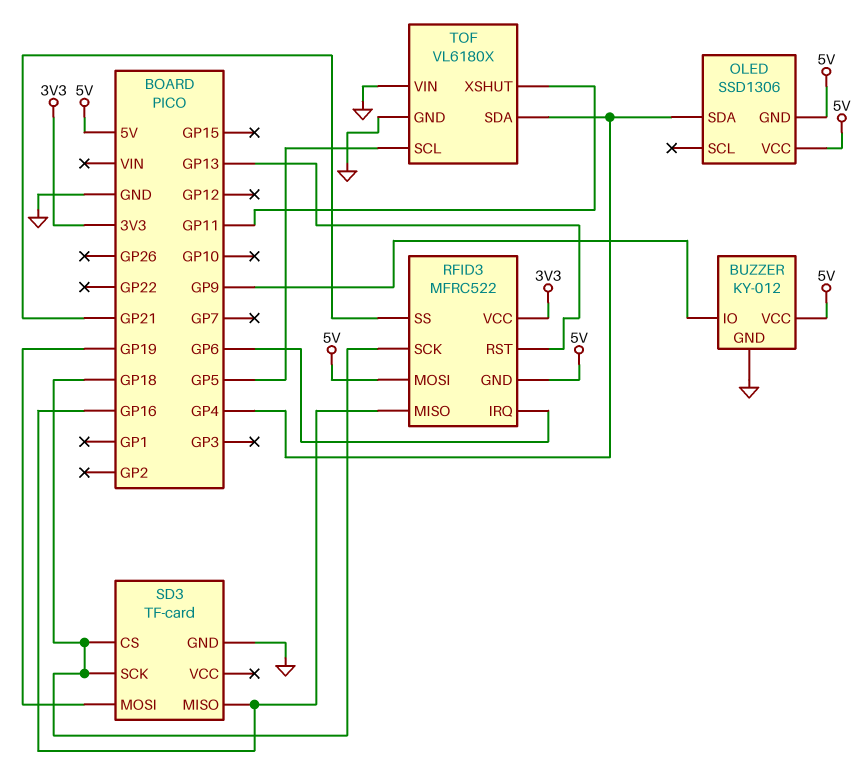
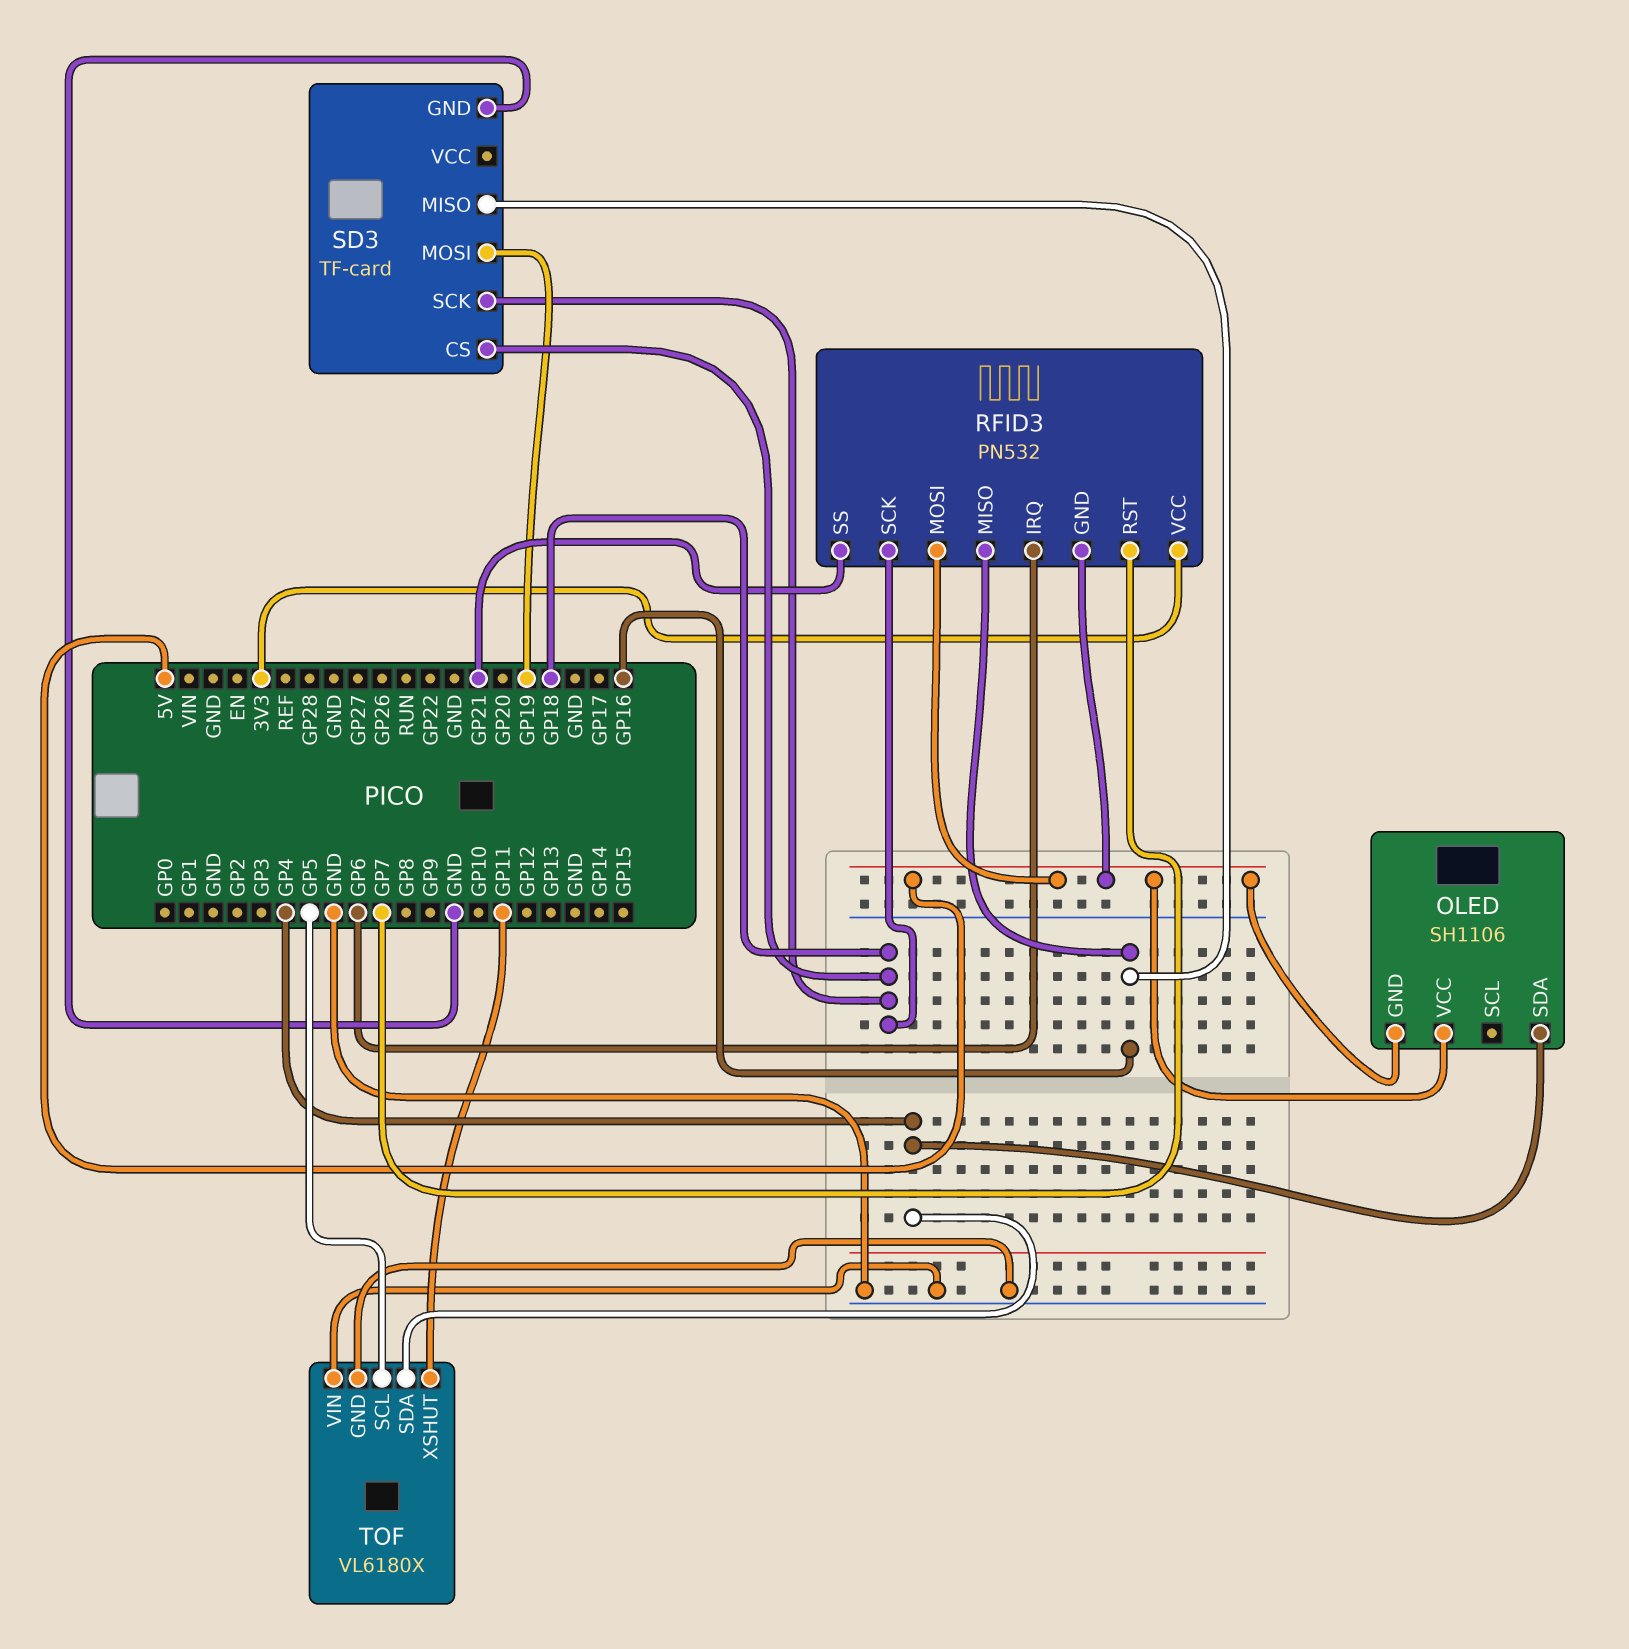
BUZZER: KY-012 -> none
BUZZER pin GND: GND -> none
BUZZER pin IO: GP9 -> none
BUZZER pin VCC: 5V -> none
OLED: SSD1306 -> SH1106
RFID3: MFRC522 -> PN532
RFID3 pin RST: GP13 -> GP7

